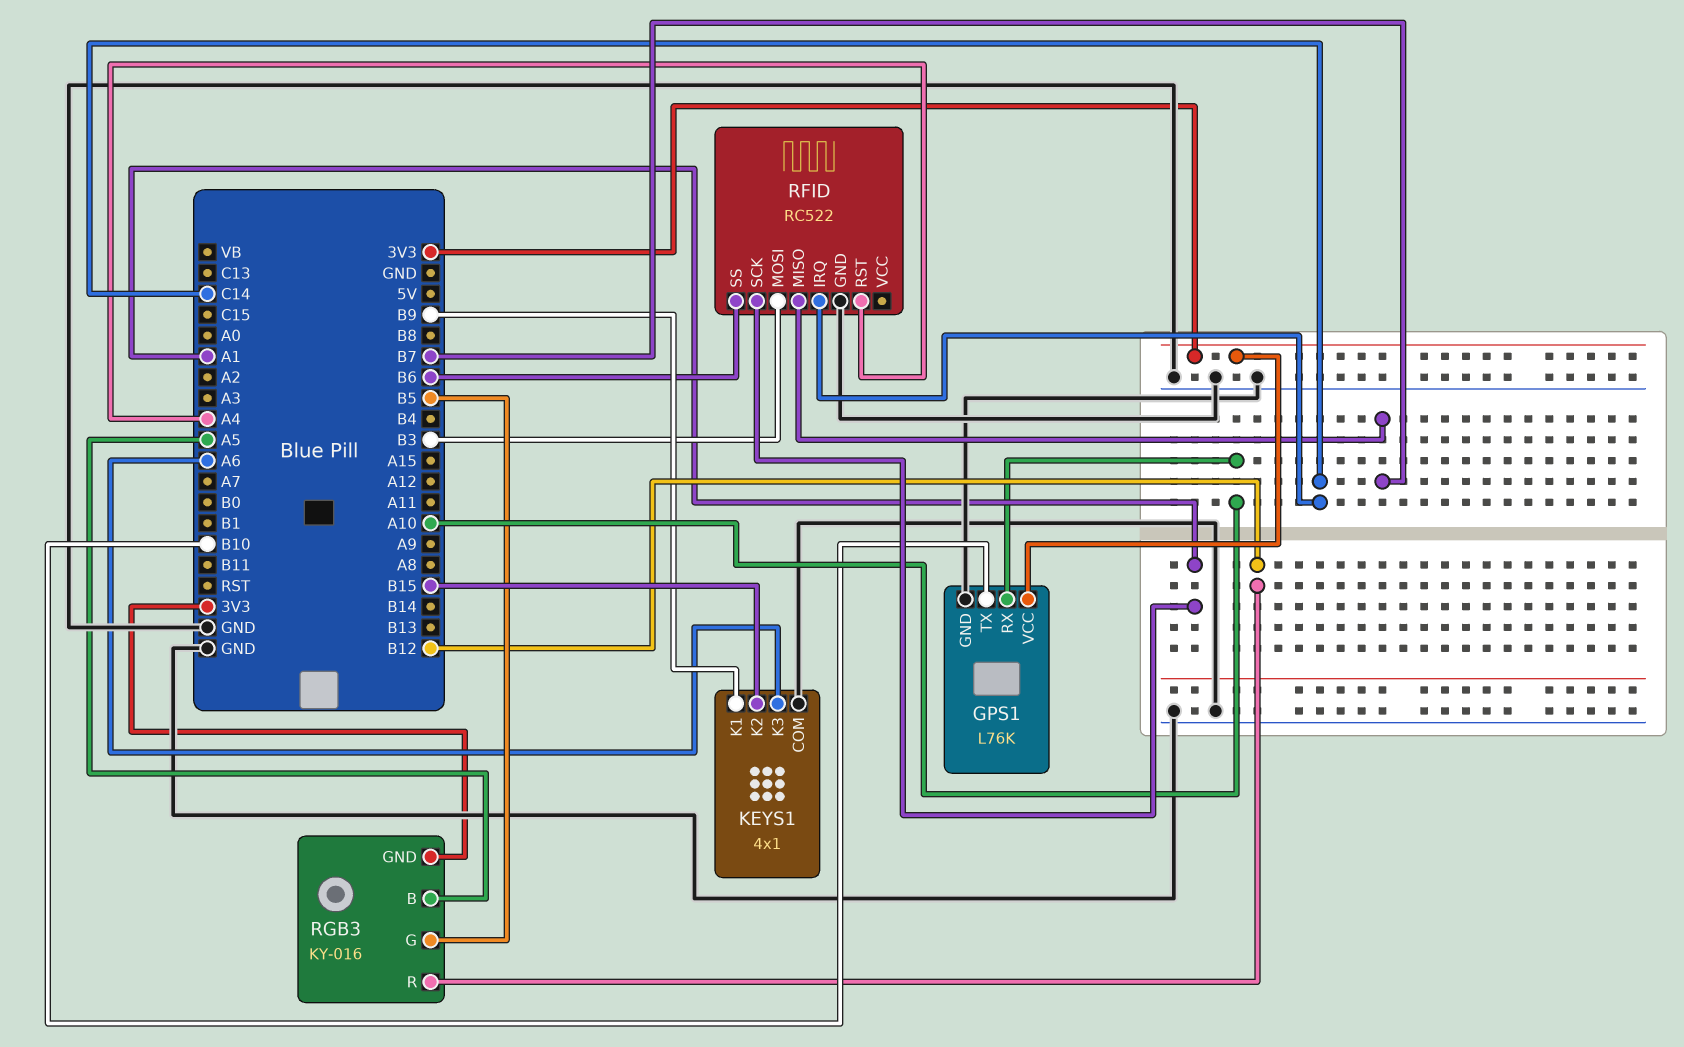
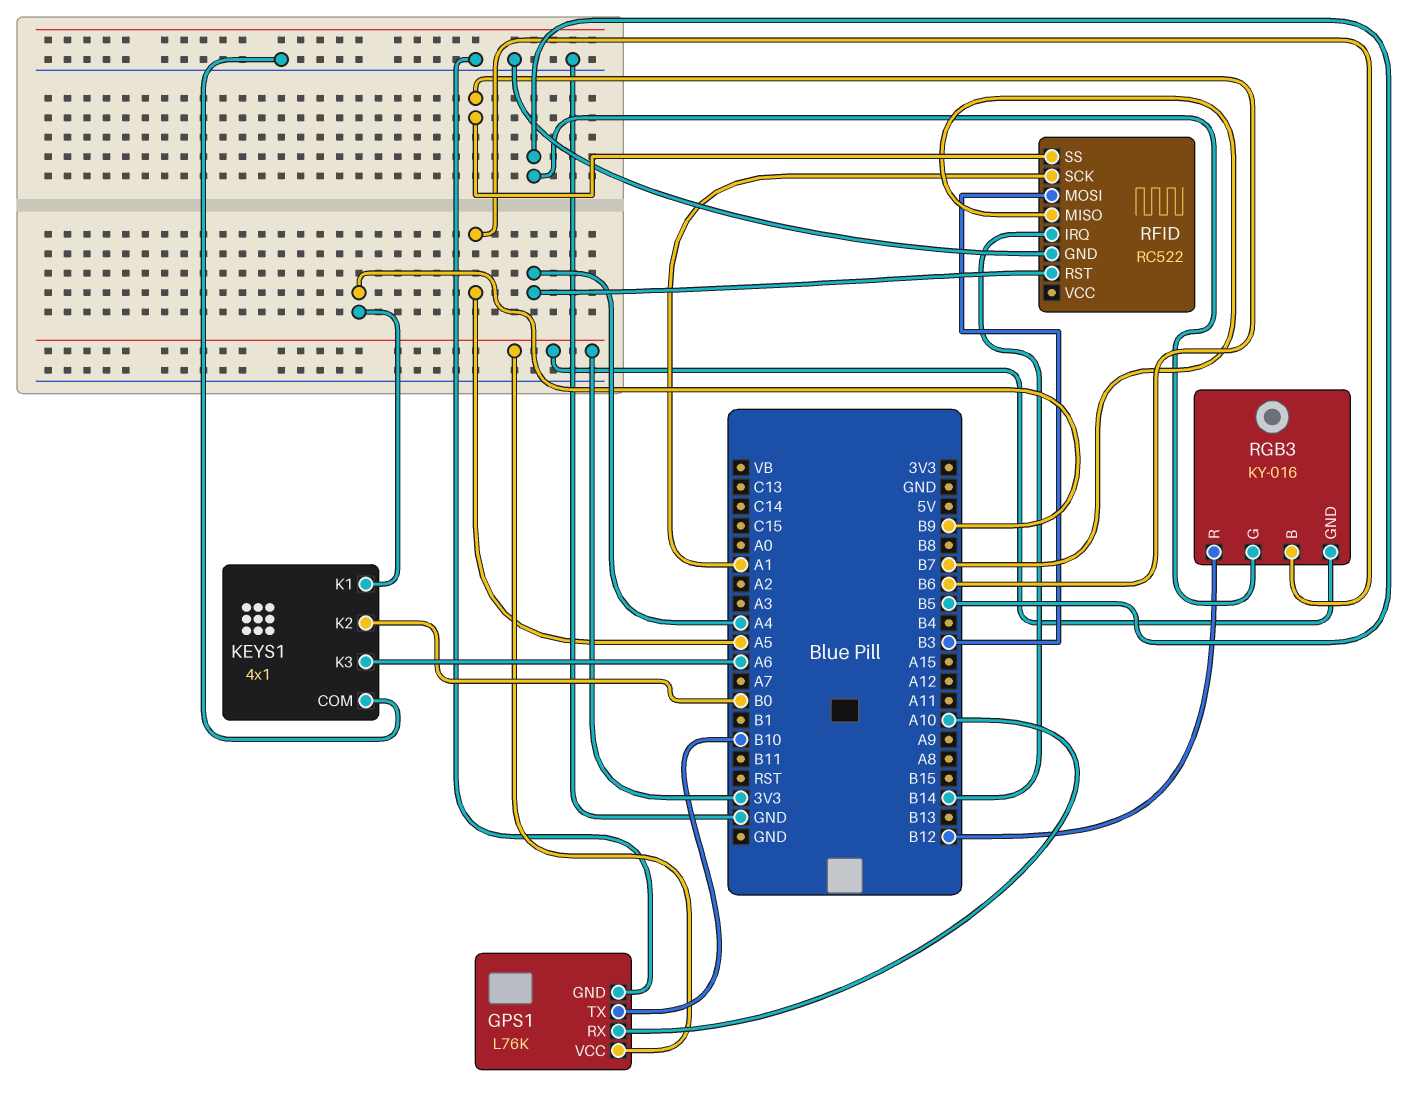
KEYS1 pin K2: B15 -> B0
RFID pin IRQ: C14 -> B14

